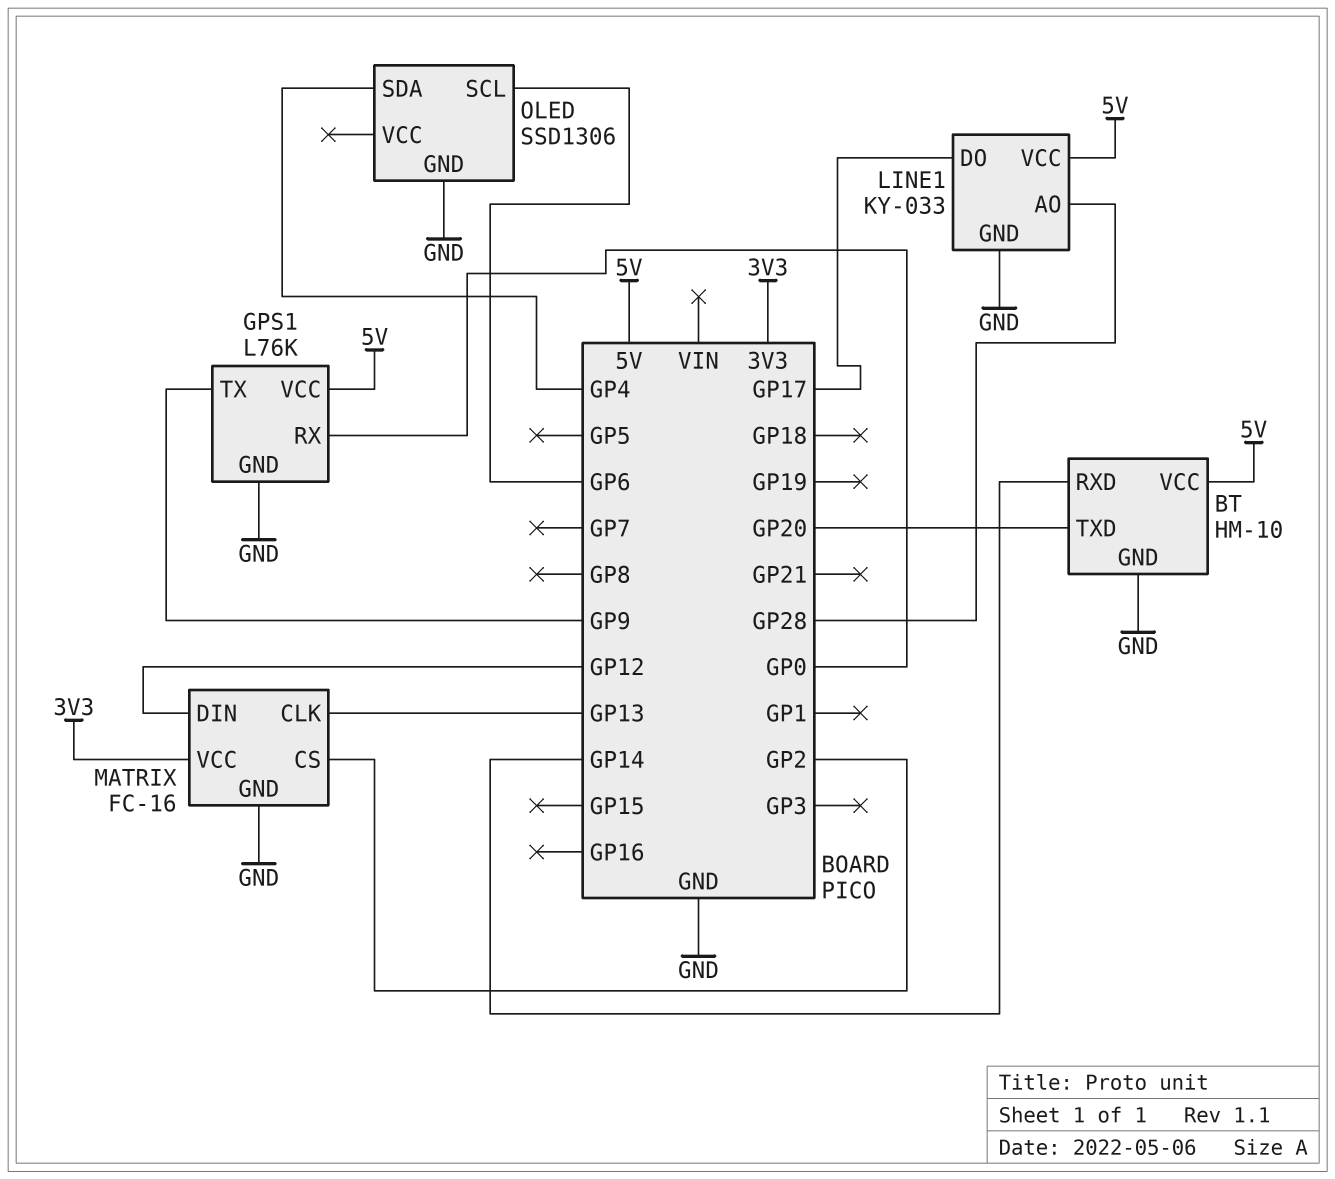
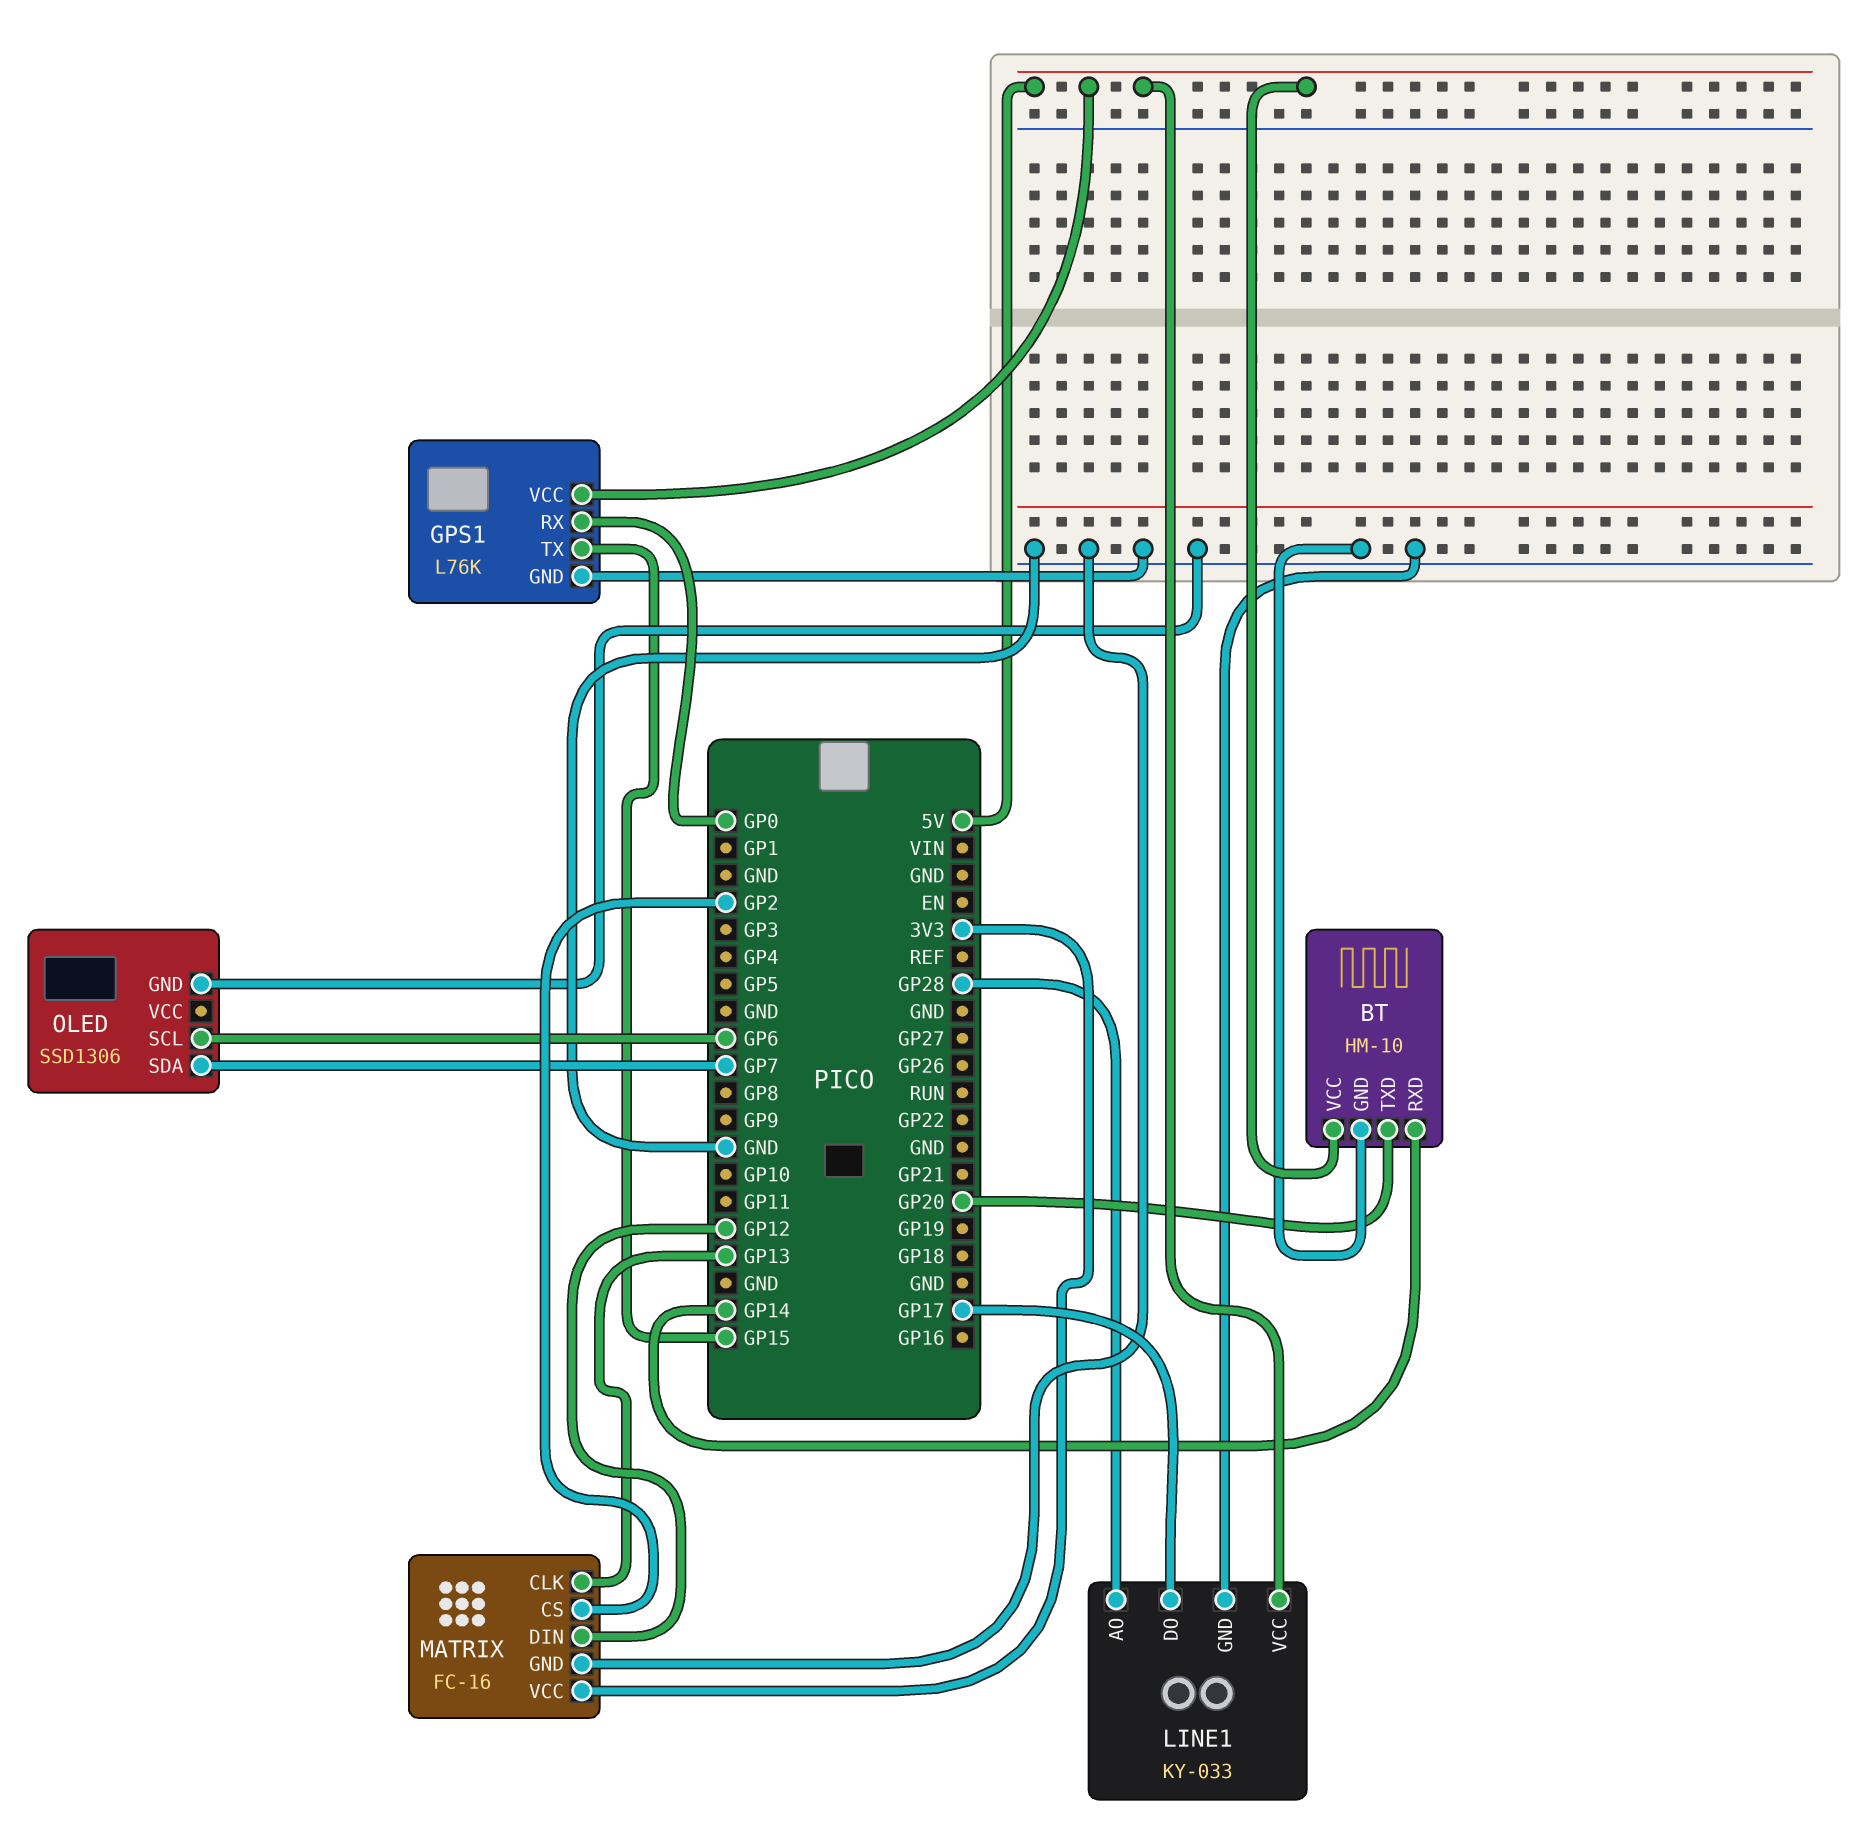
GPS1 pin TX: GP9 -> GP15
OLED pin SDA: GP4 -> GP7

